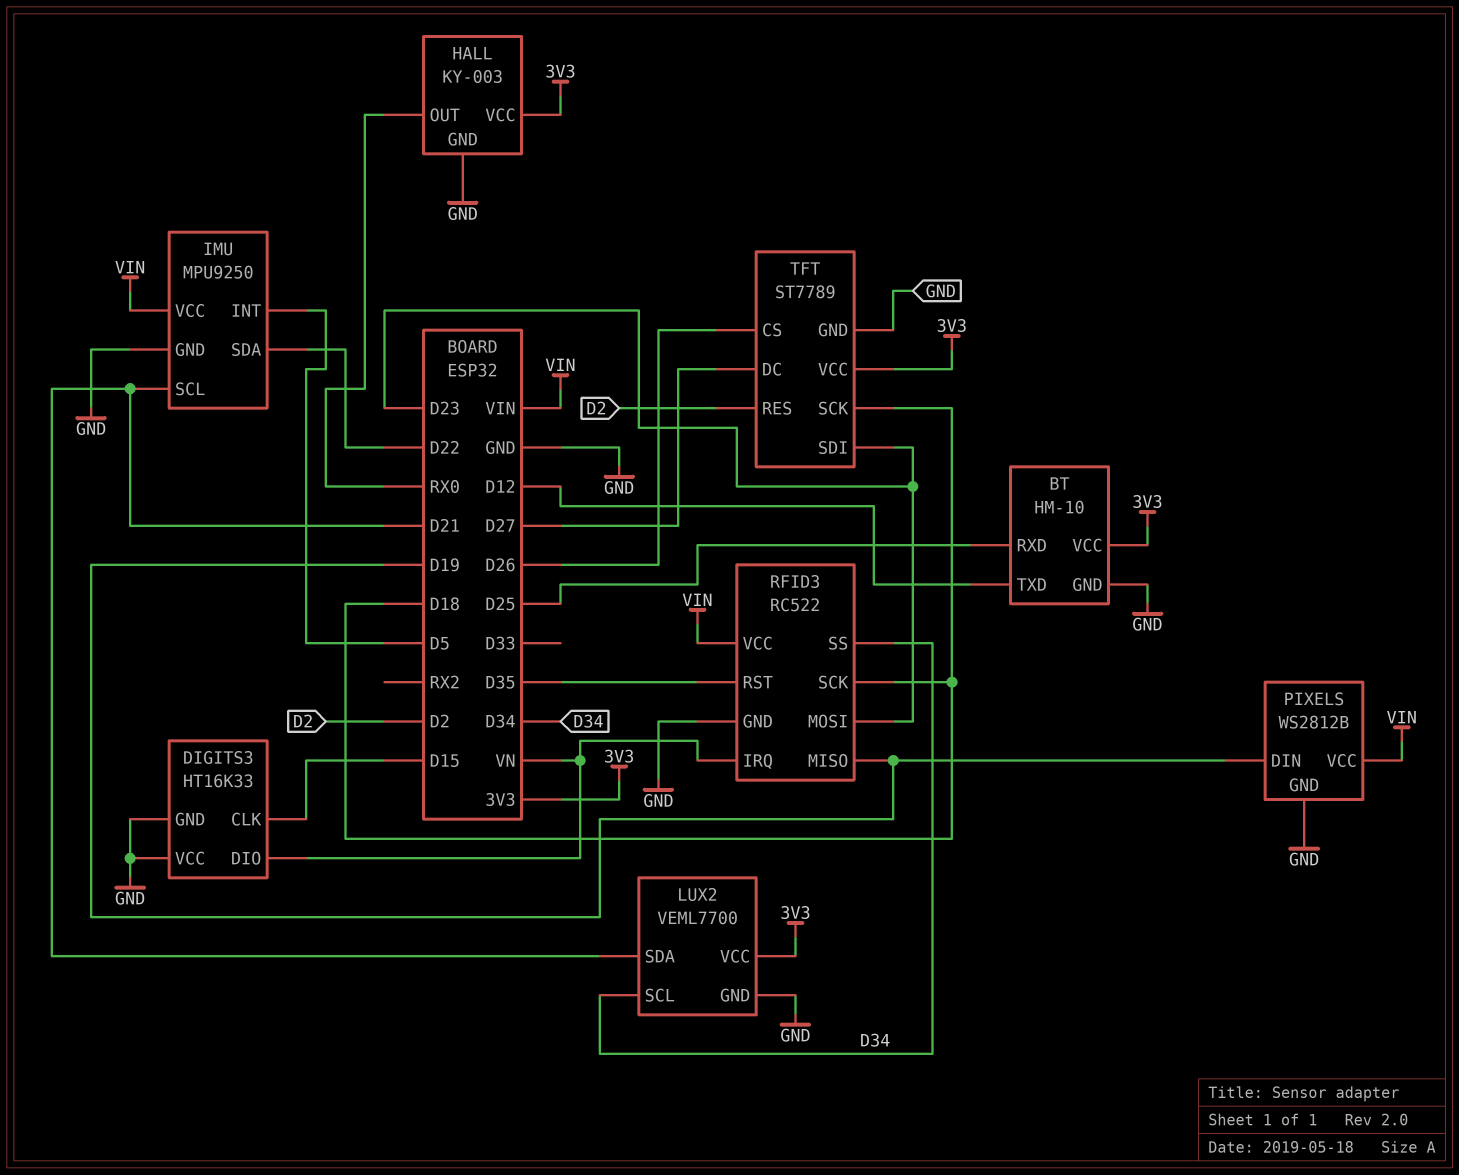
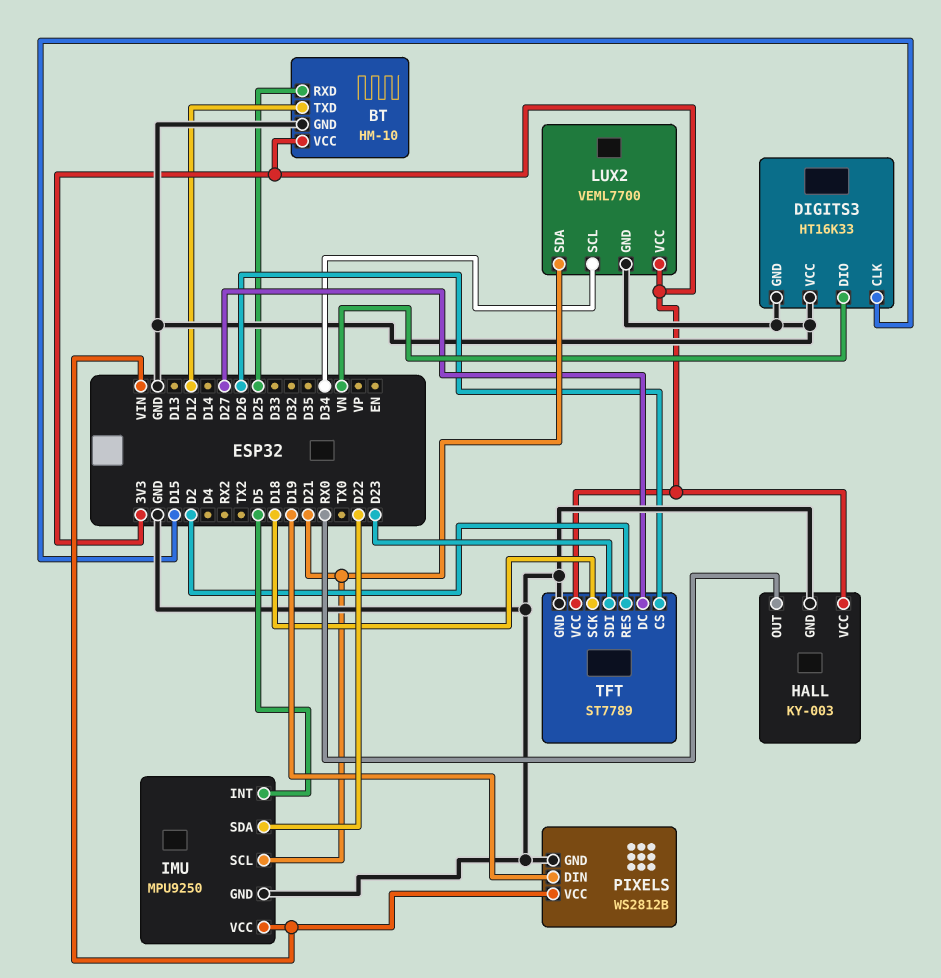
RFID3: RC522 -> none
RFID3 pin GND: GND -> none
RFID3 pin IRQ: VN -> none
RFID3 pin MISO: D19 -> none
RFID3 pin MOSI: D23 -> none
RFID3 pin RST: D35 -> none
RFID3 pin SCK: D18 -> none
RFID3 pin SS: D34 -> none
RFID3 pin VCC: VIN -> none

